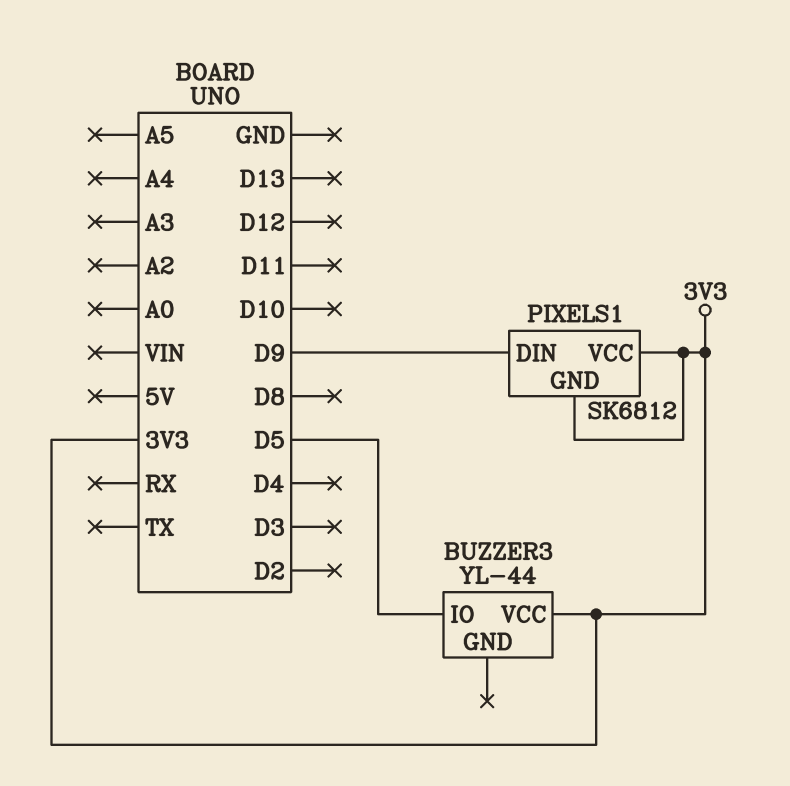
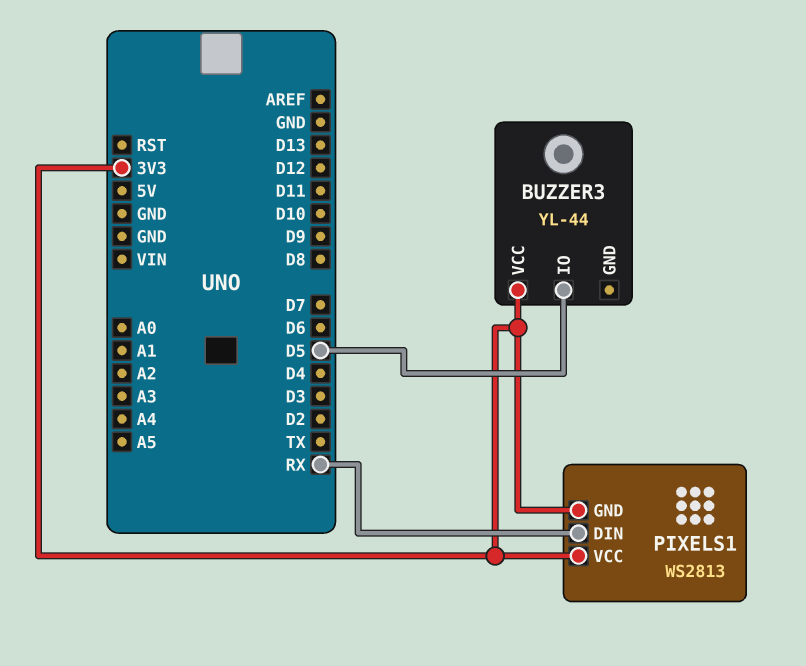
PIXELS1: SK6812 -> WS2813
PIXELS1 pin DIN: D9 -> RX

